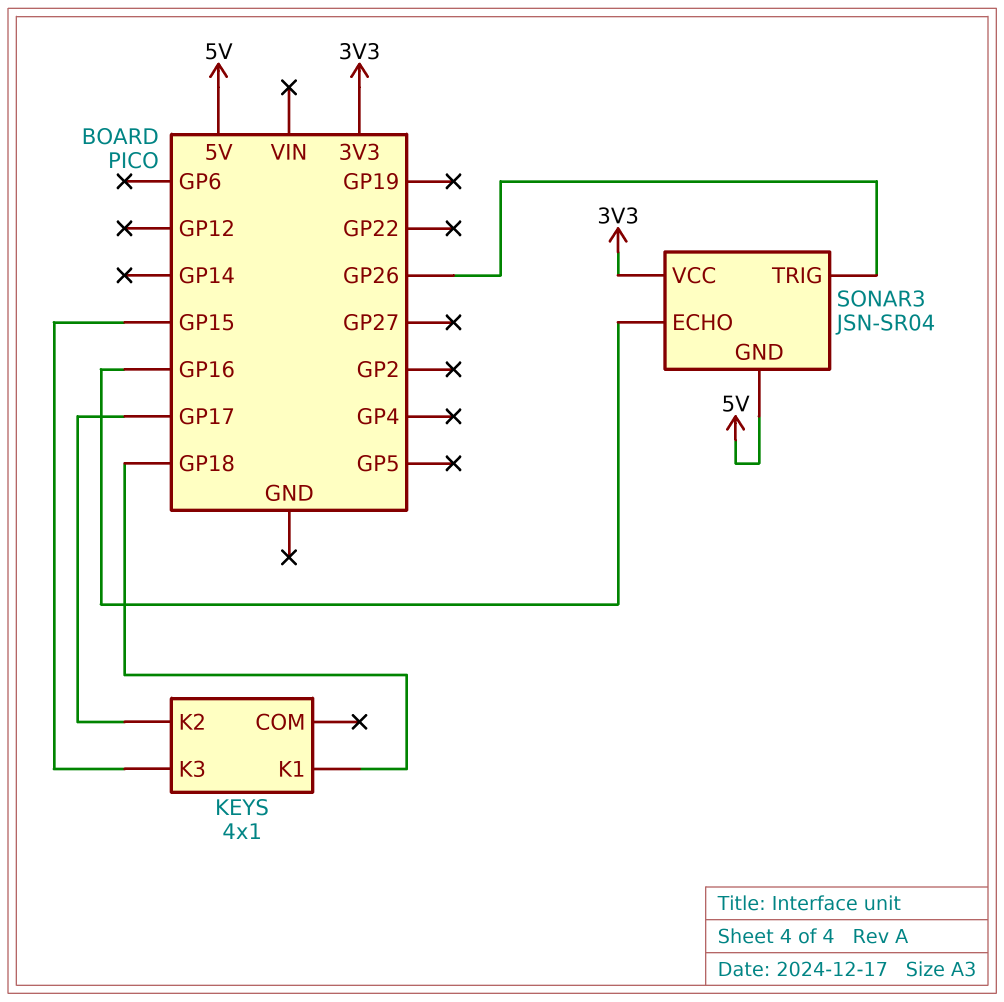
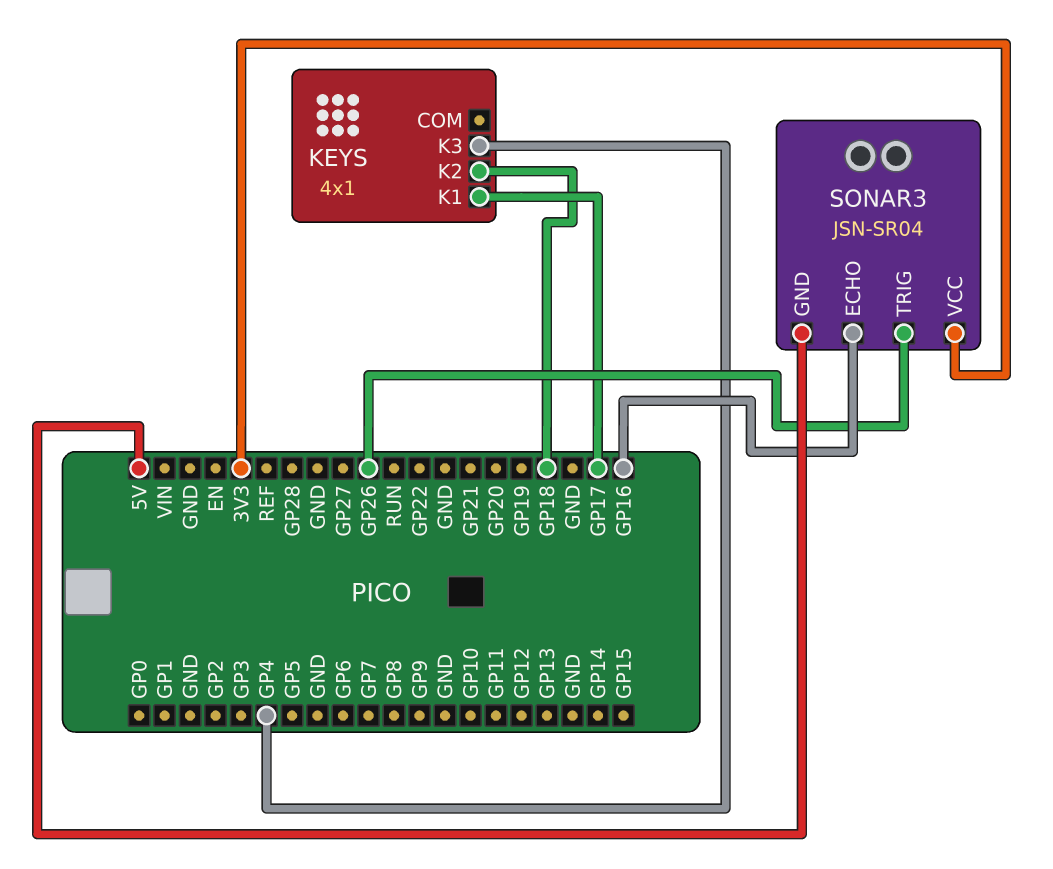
KEYS pin K1: GP18 -> GP17
KEYS pin K2: GP17 -> GP18
KEYS pin K3: GP15 -> GP4

